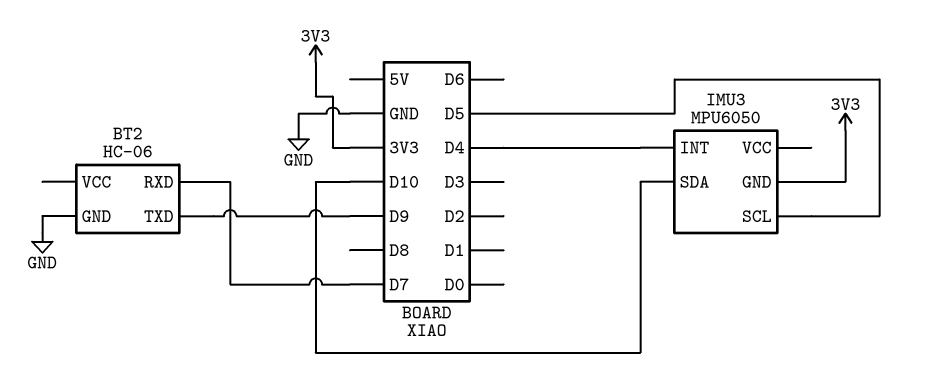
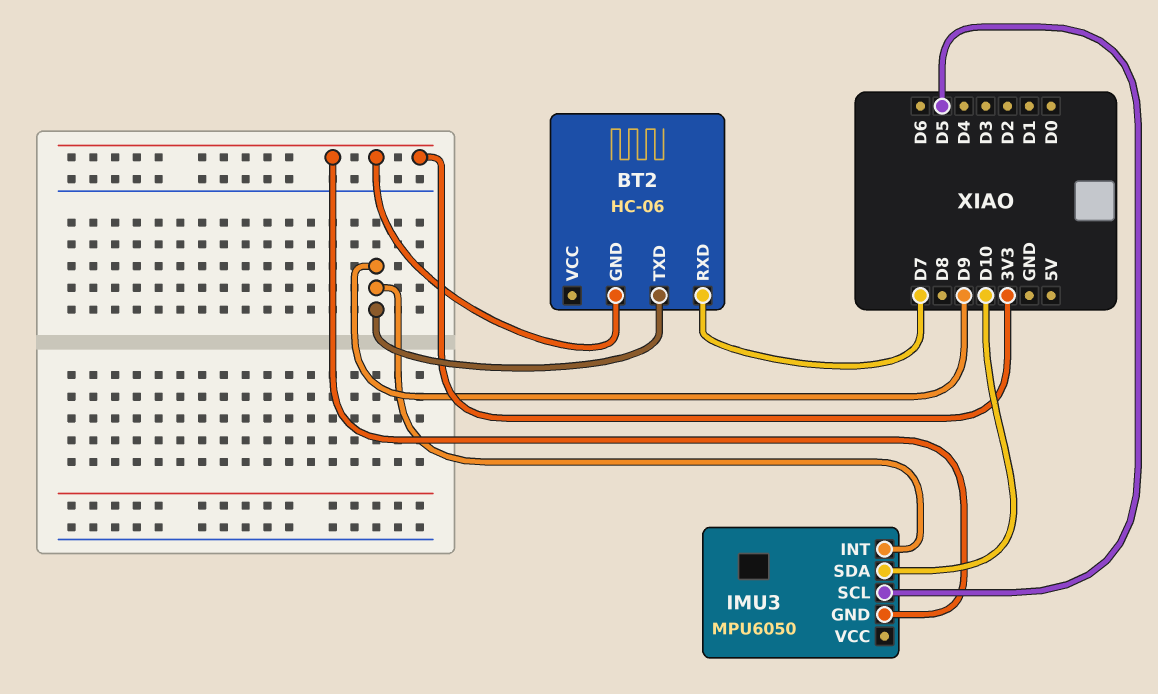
BT2 pin GND: GND -> 3V3
IMU3 pin INT: D4 -> D9

